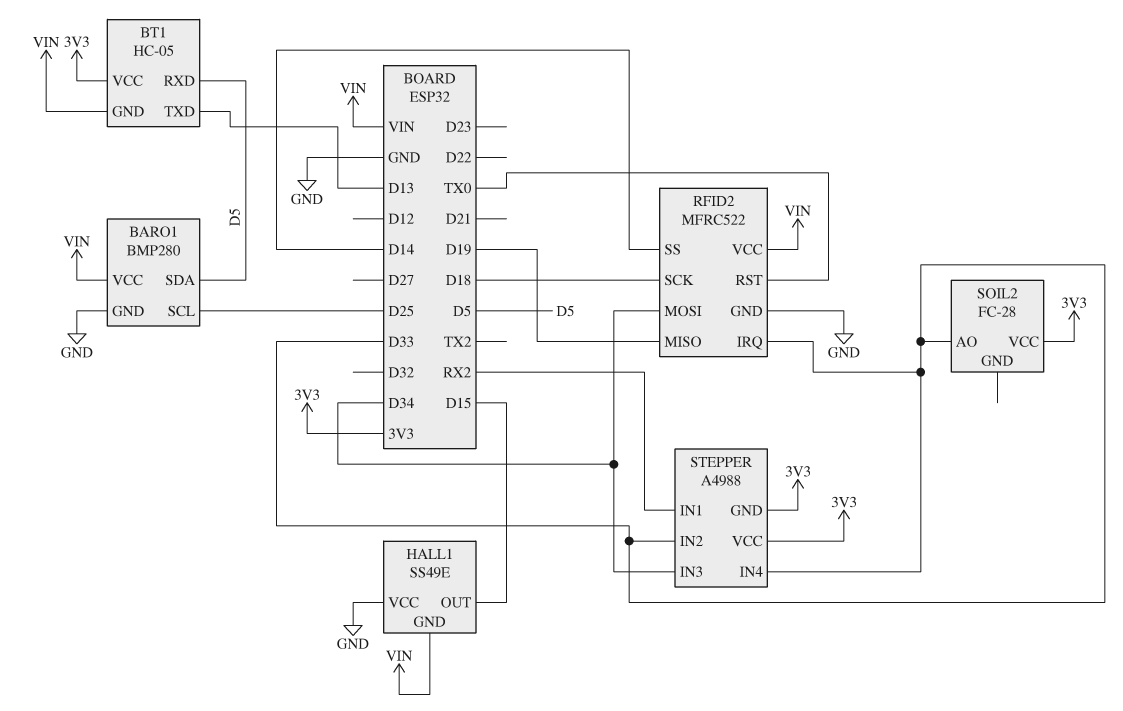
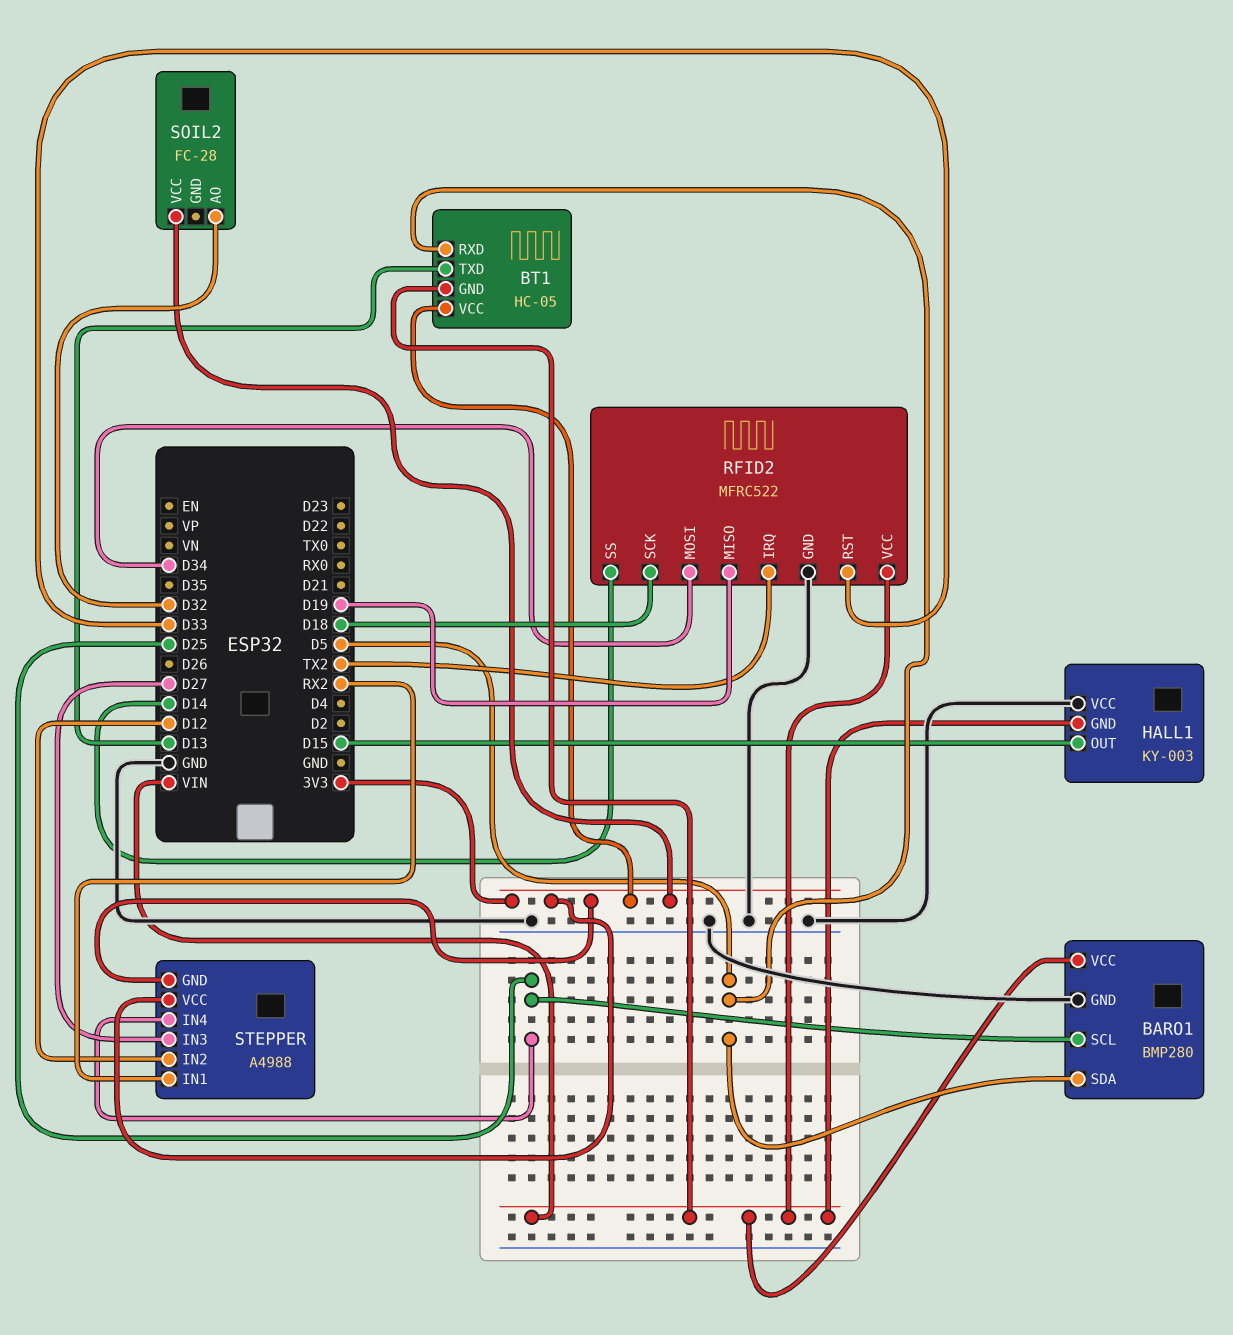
HALL1: SS49E -> KY-003
RFID2 pin IRQ: D33 -> TX2
RFID2 pin RST: TX0 -> D33
SOIL2 pin AO: D33 -> D32
STEPPER pin IN2: D33 -> D12
STEPPER pin IN3: D34 -> D27
STEPPER pin IN4: D33 -> D25

